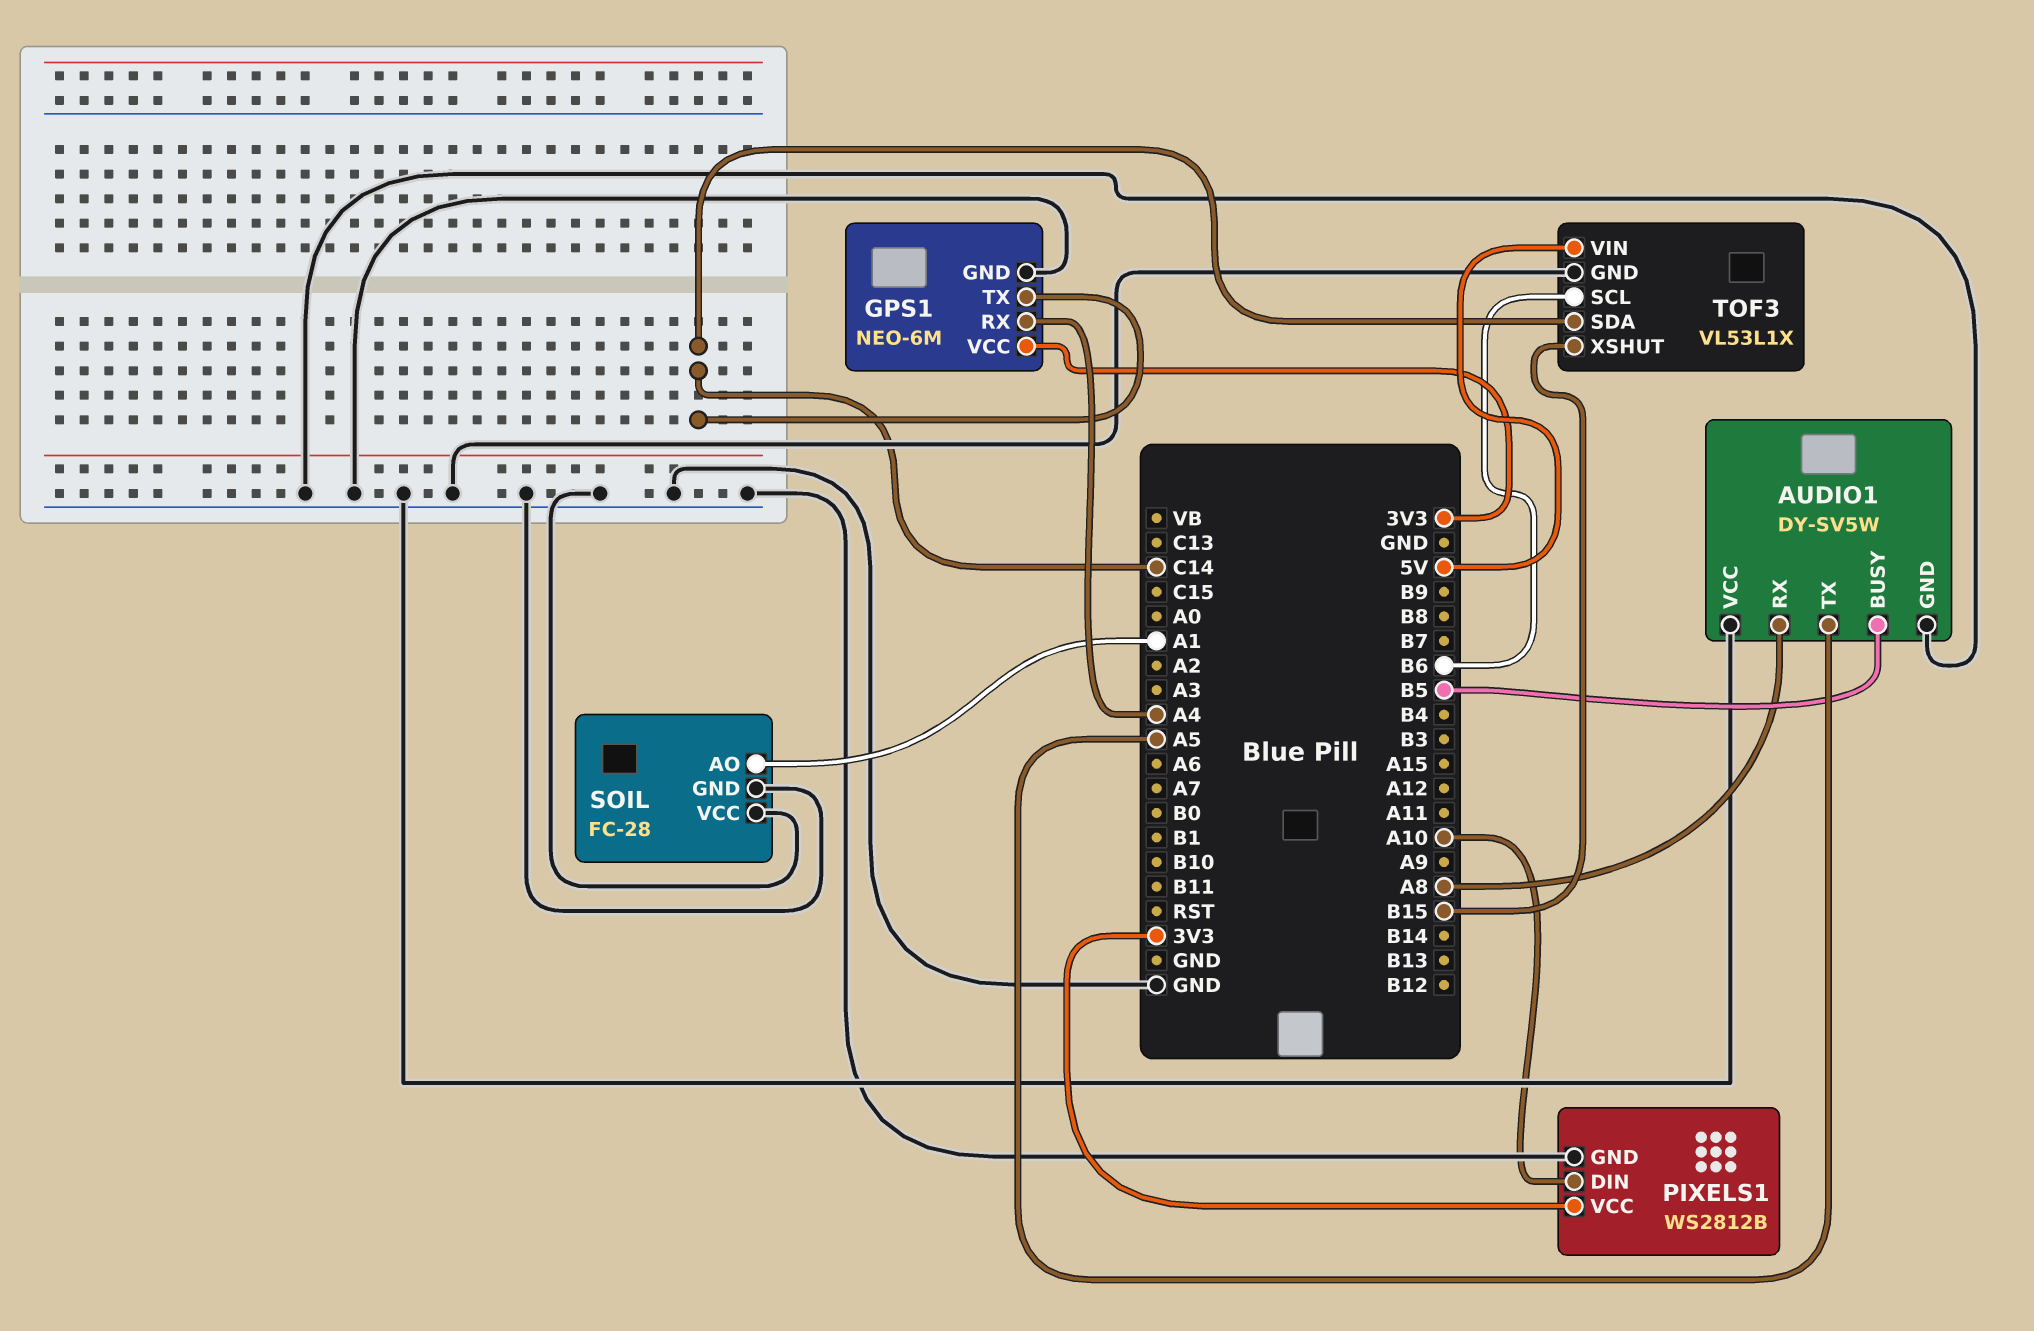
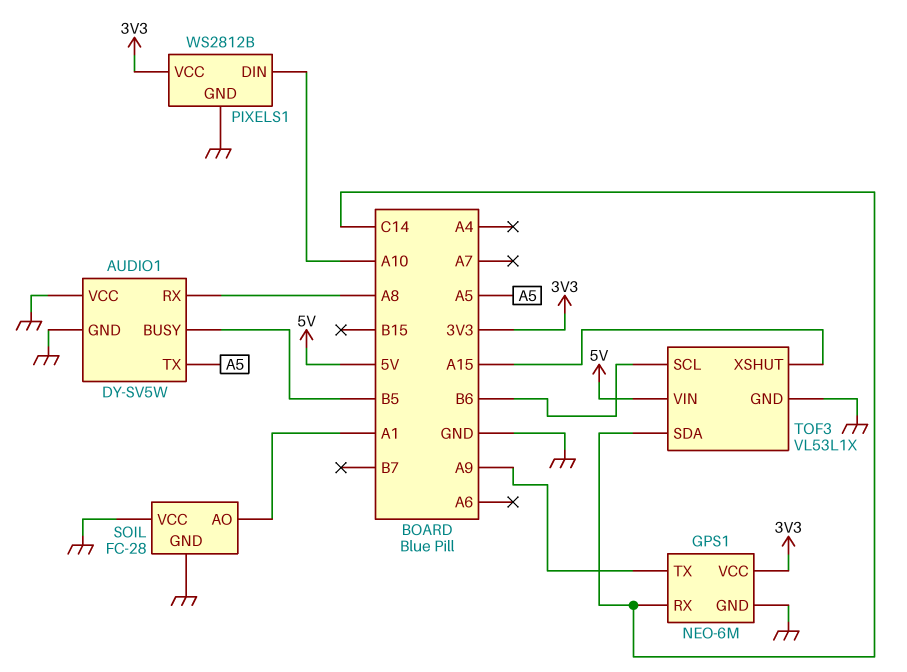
GPS1 pin RX: A4 -> C14
GPS1 pin TX: C14 -> A9
TOF3 pin XSHUT: B15 -> A15

